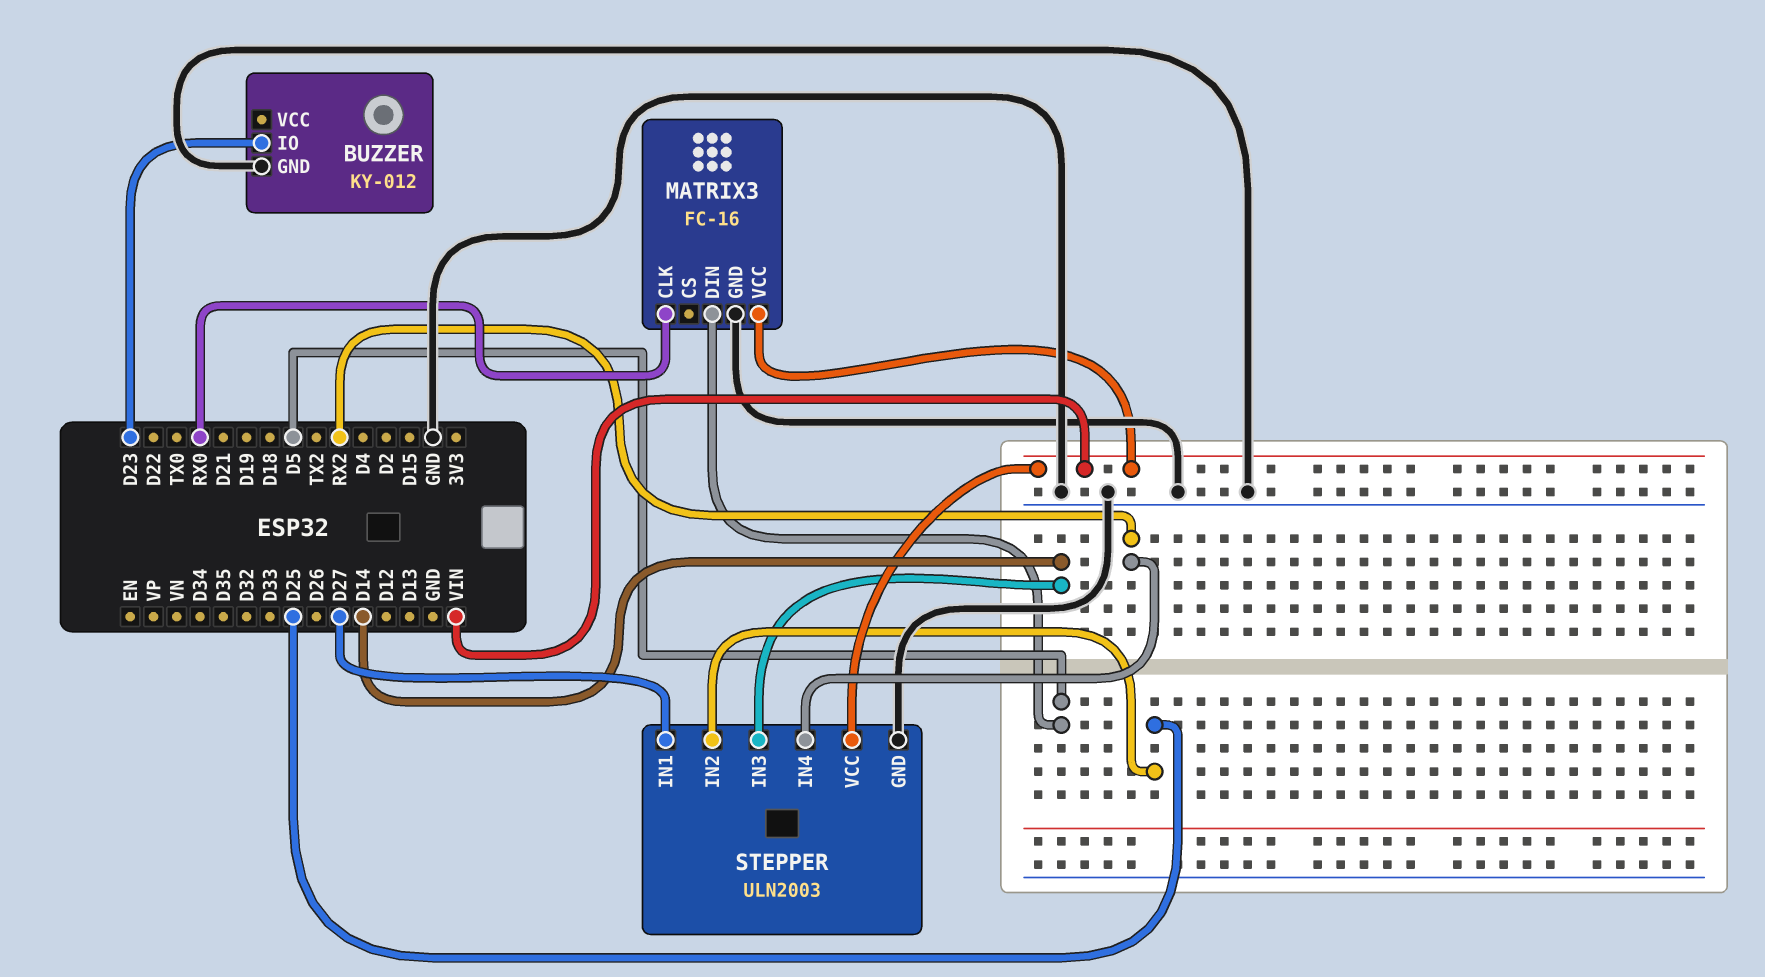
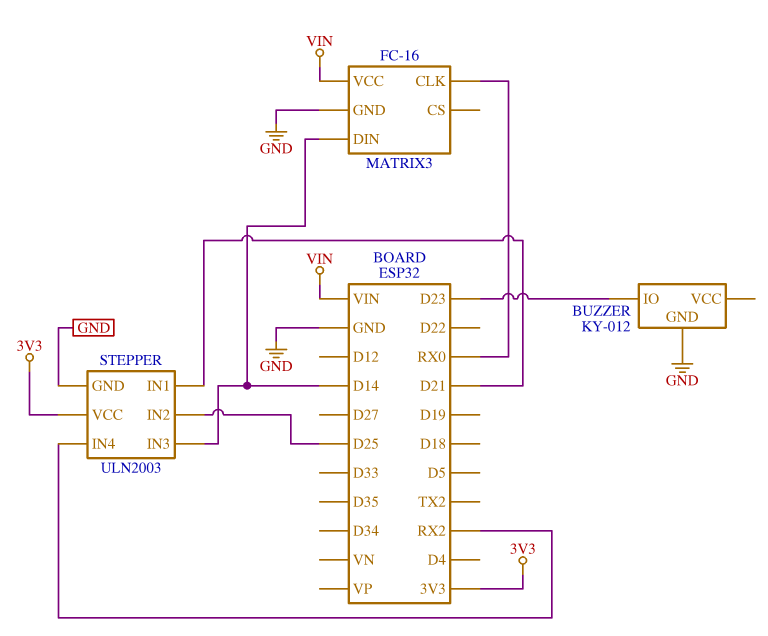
MATRIX3 pin DIN: D5 -> D14
STEPPER pin IN1: D27 -> D21
STEPPER pin VCC: VIN -> 3V3

